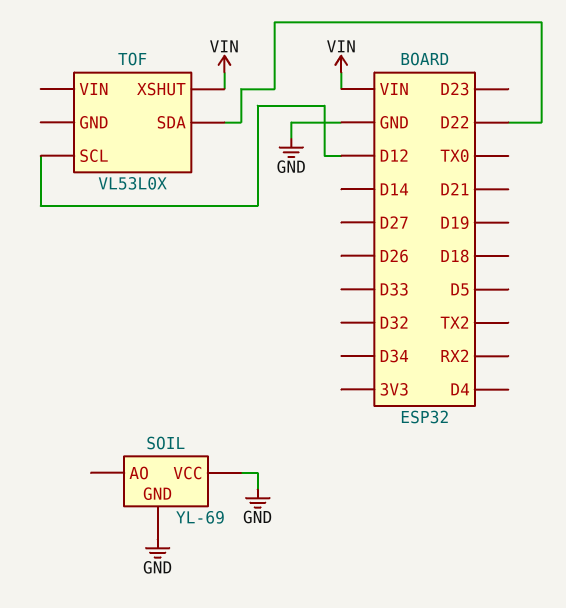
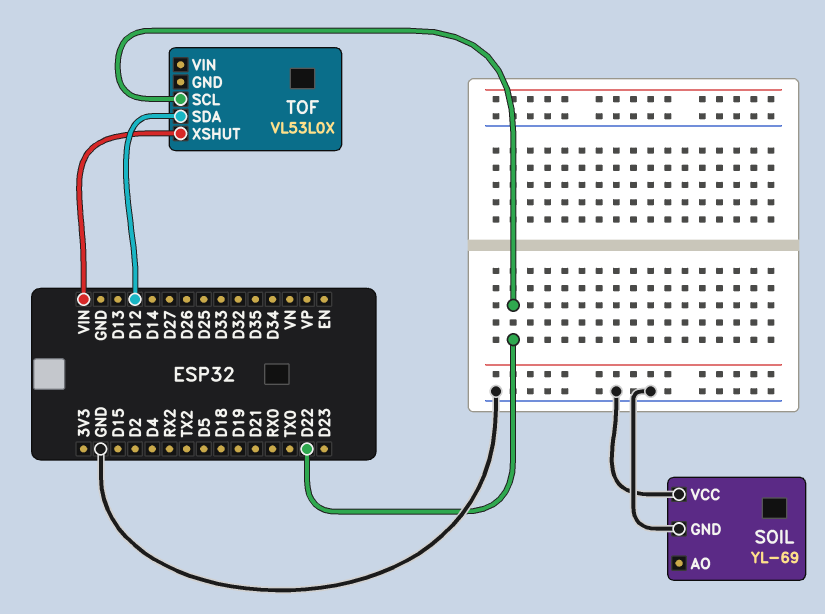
TOF pin SCL: D12 -> D22
TOF pin SDA: D22 -> D12

